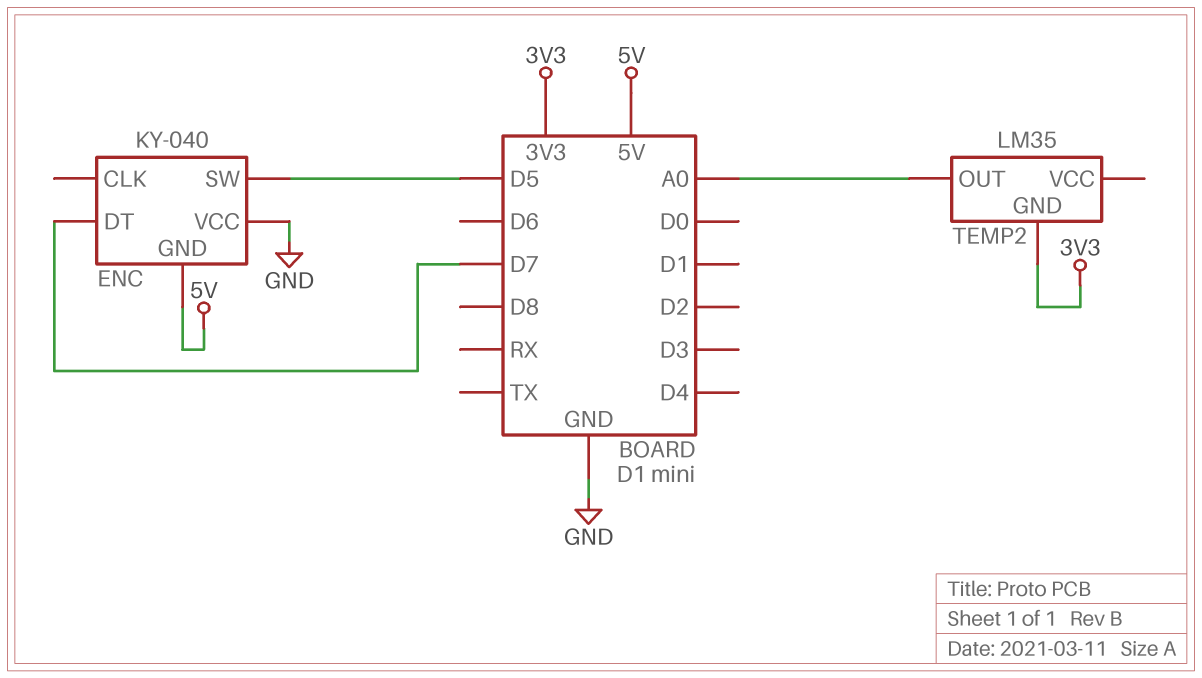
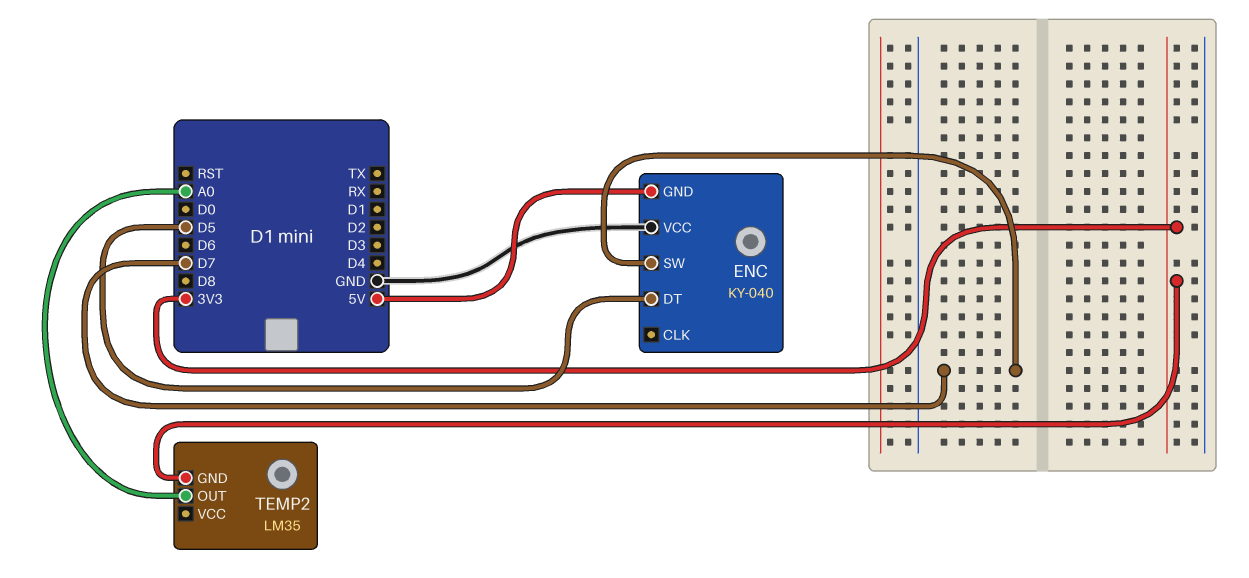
ENC pin DT: D7 -> D5
ENC pin SW: D5 -> D7

